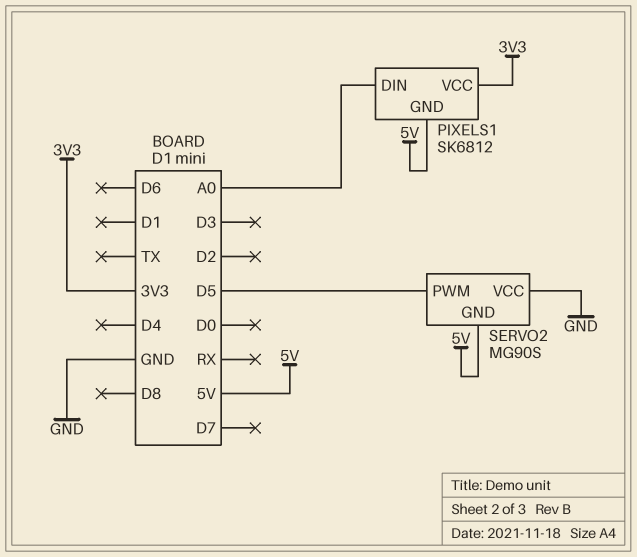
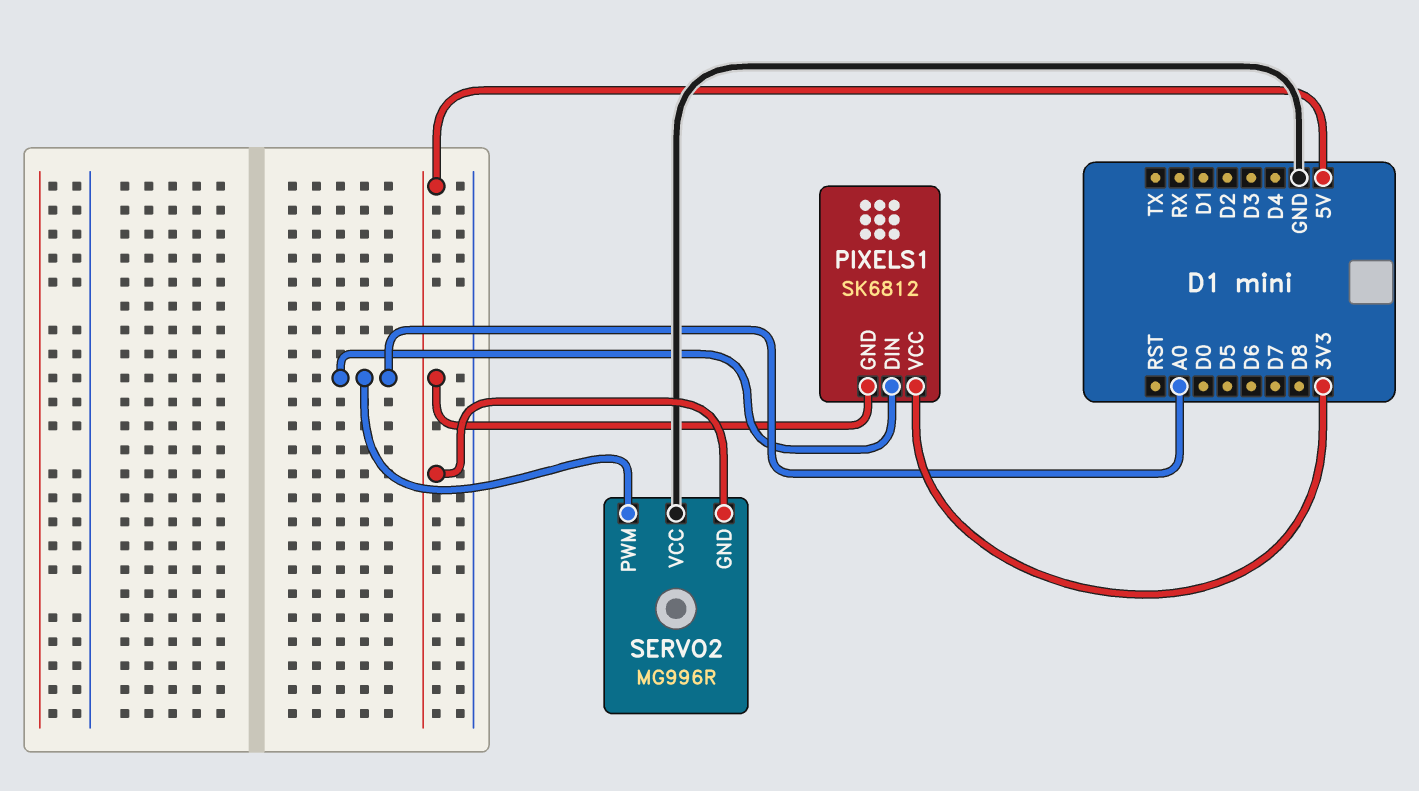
SERVO2: MG90S -> MG996R
SERVO2 pin PWM: D5 -> A0

